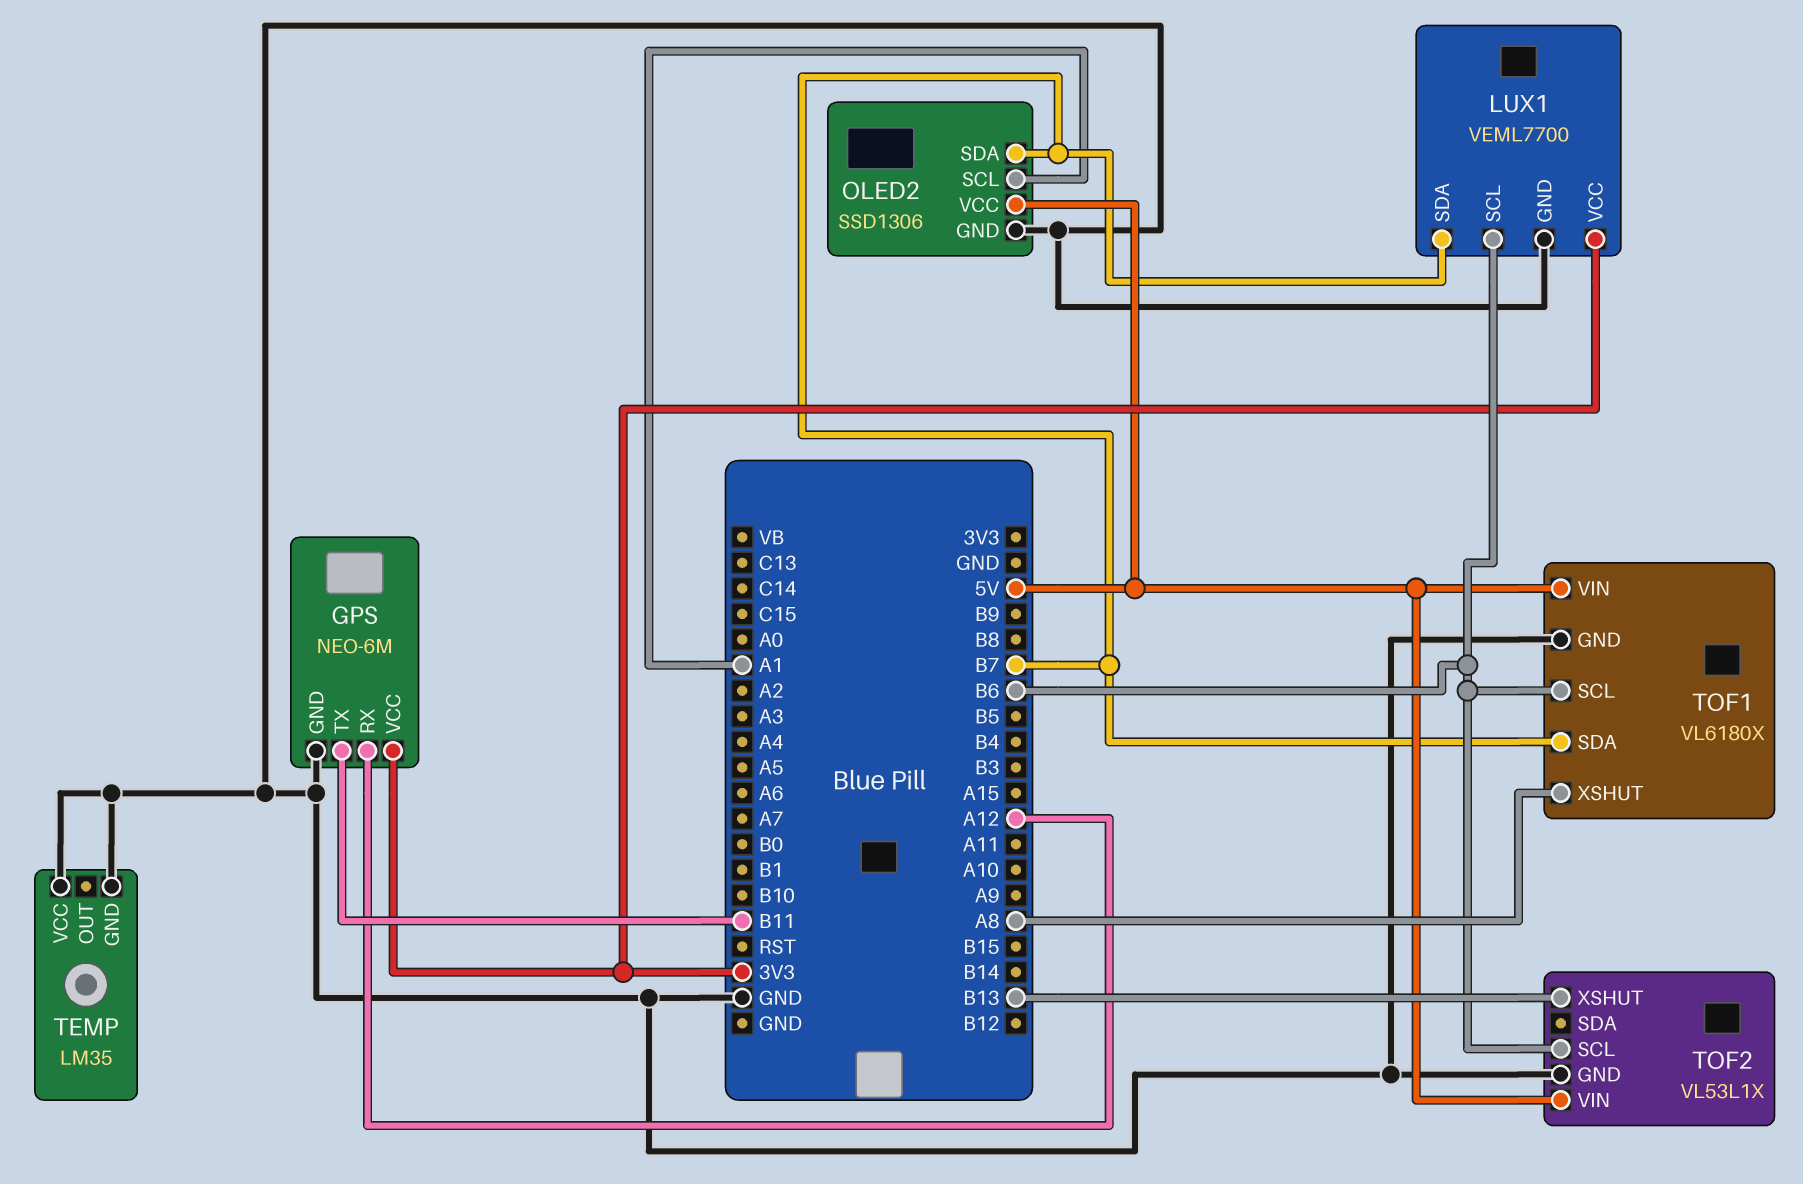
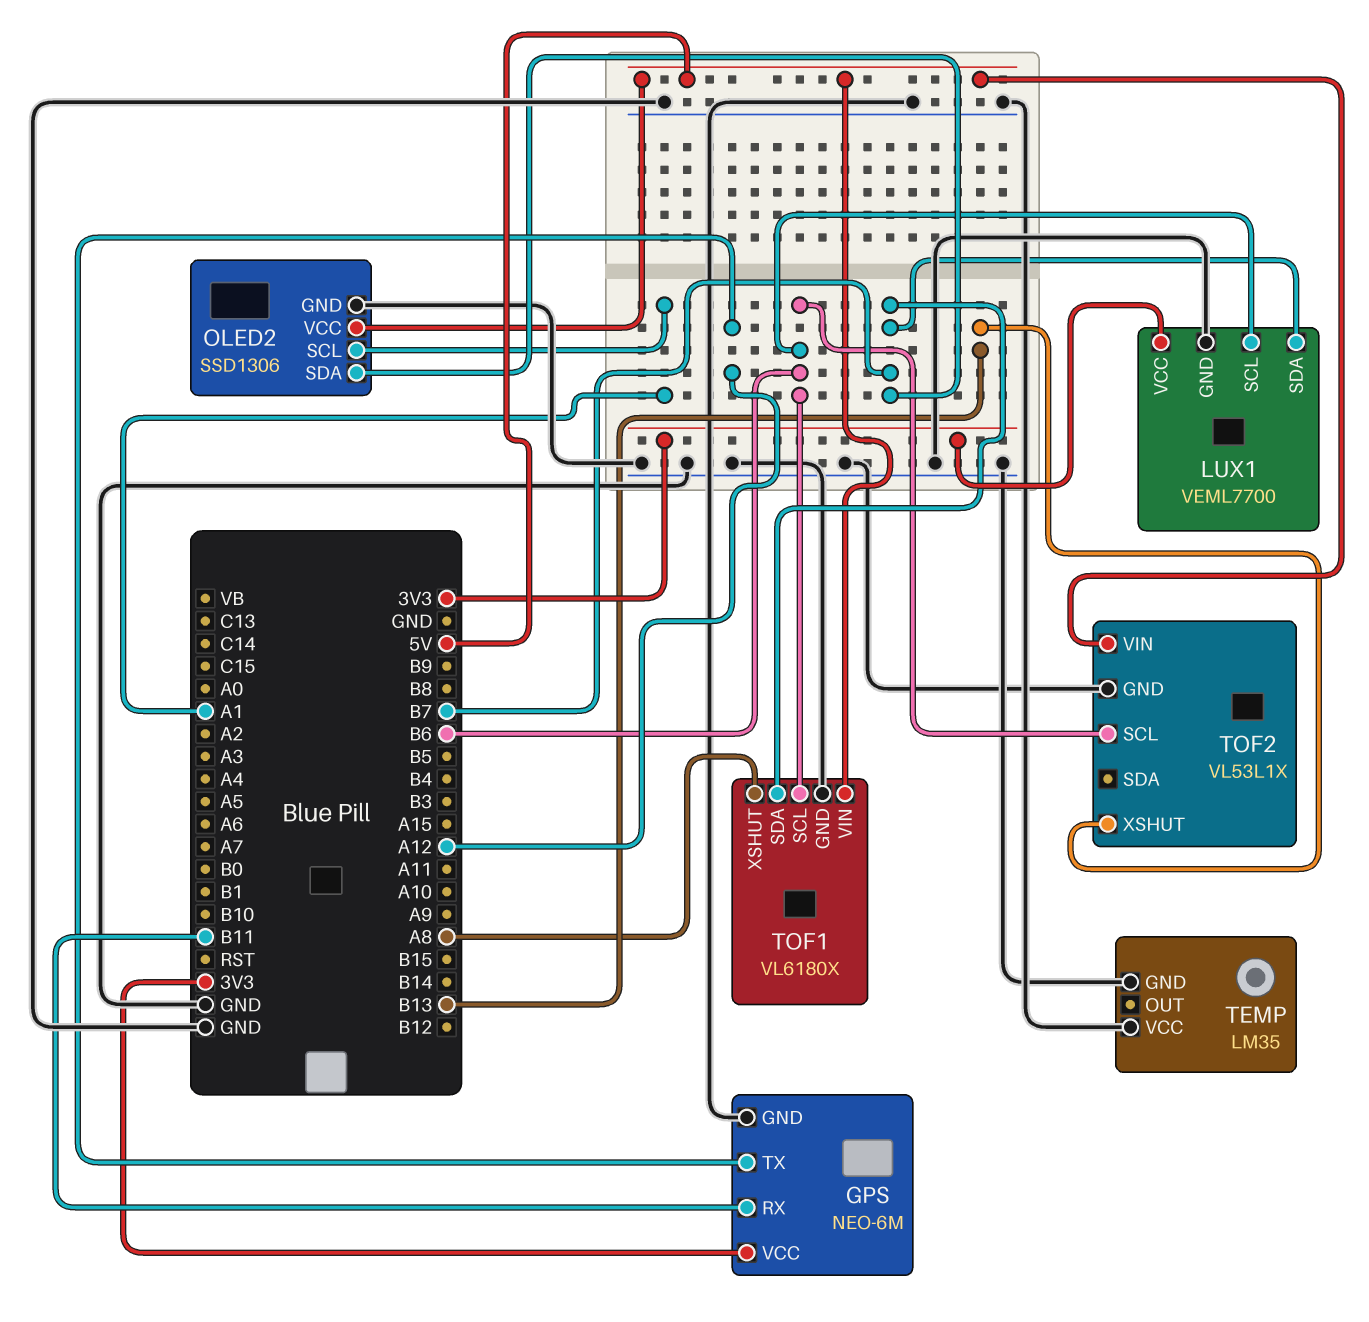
GPS pin RX: A12 -> B11
GPS pin TX: B11 -> A12

